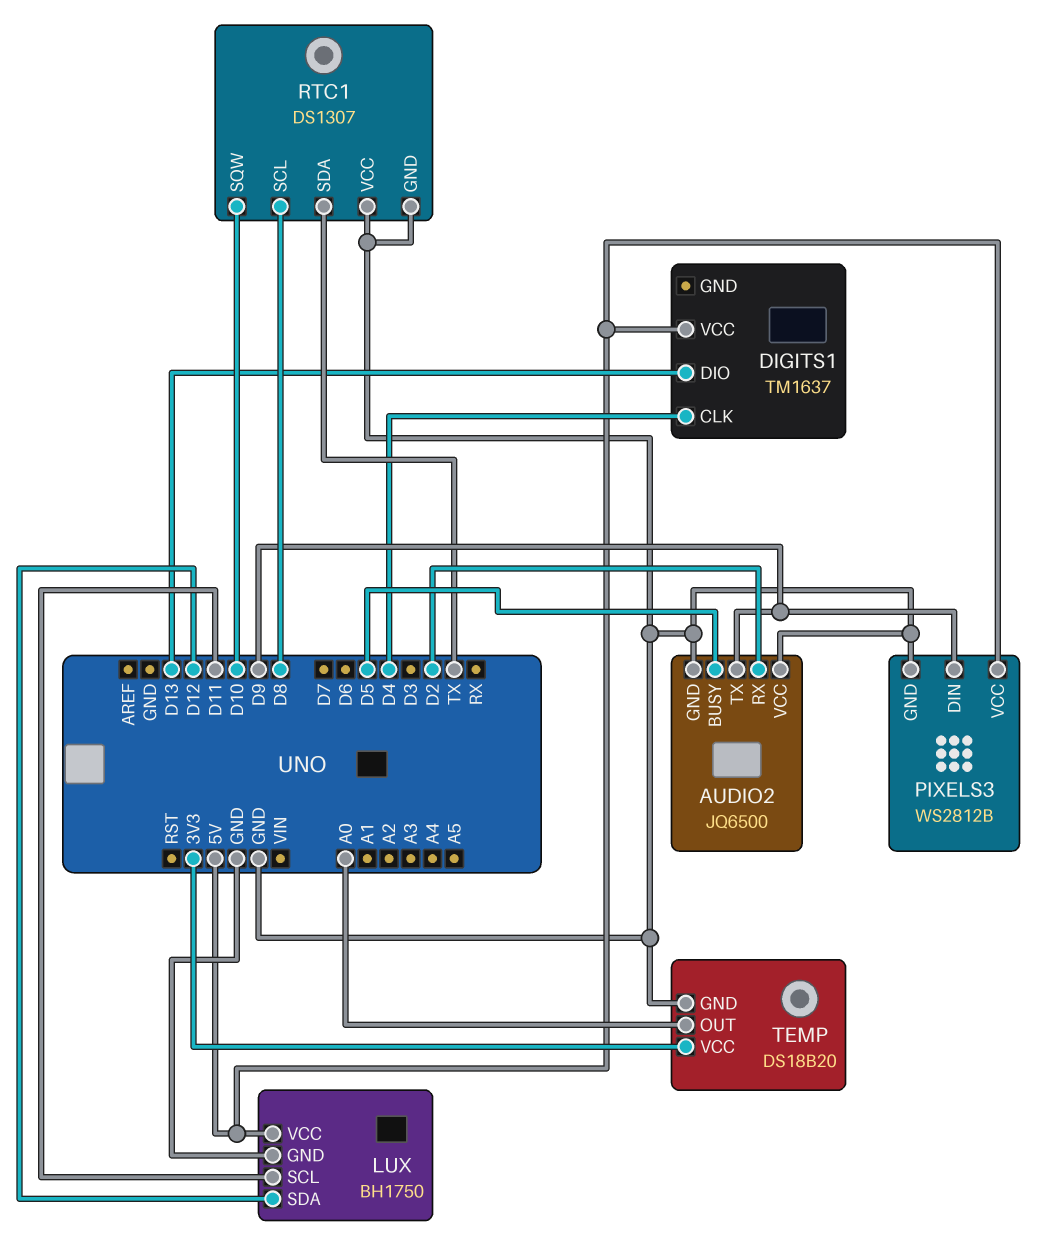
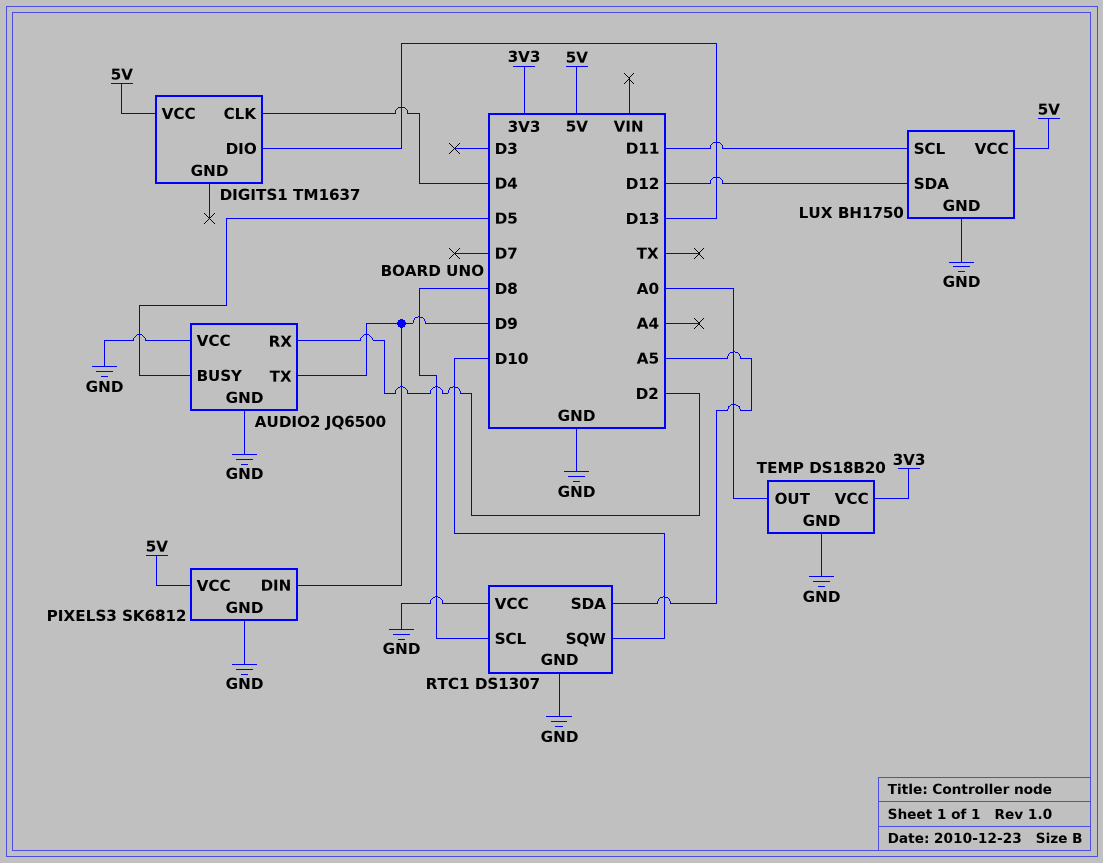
PIXELS3: WS2812B -> SK6812
RTC1 pin SDA: TX -> A5

